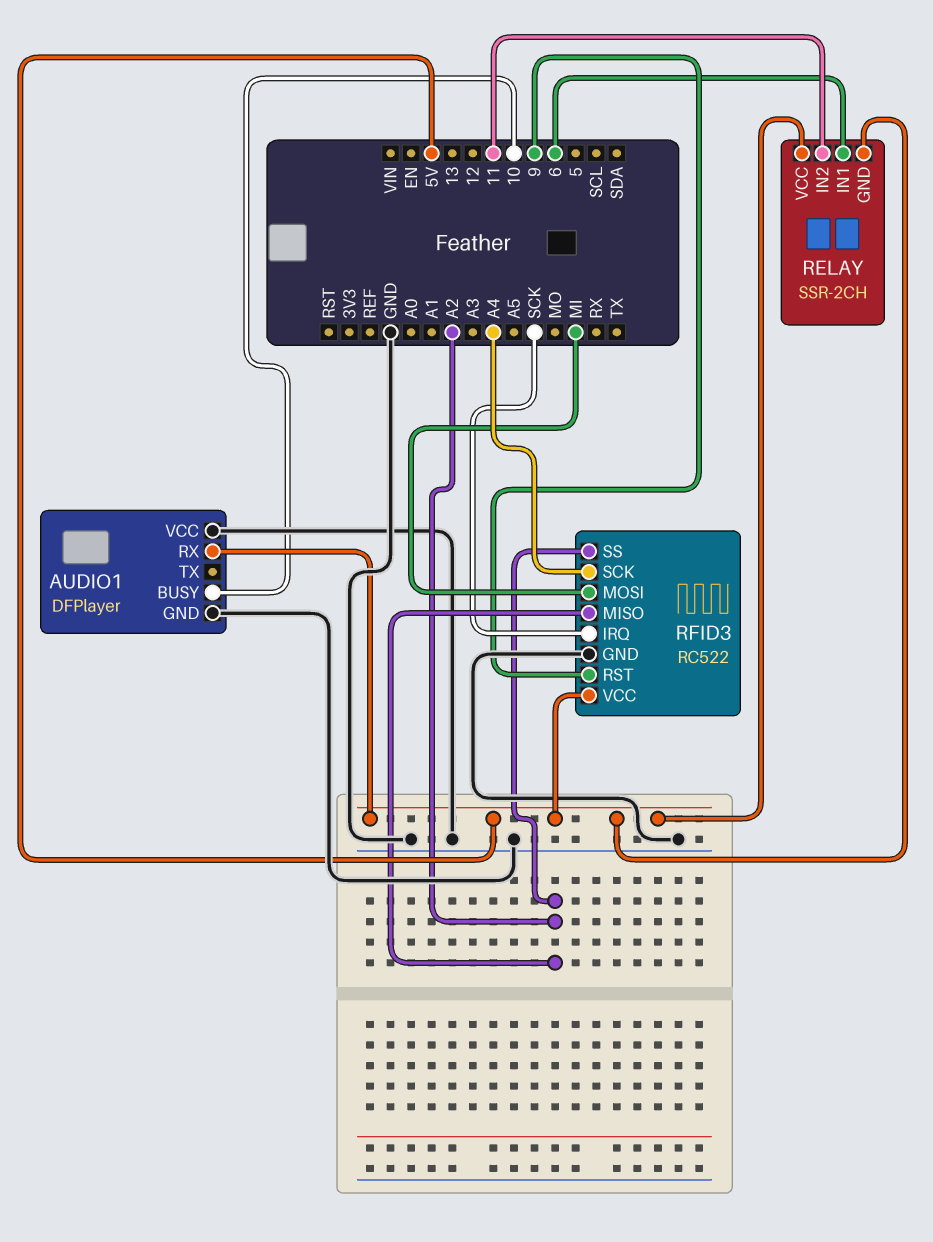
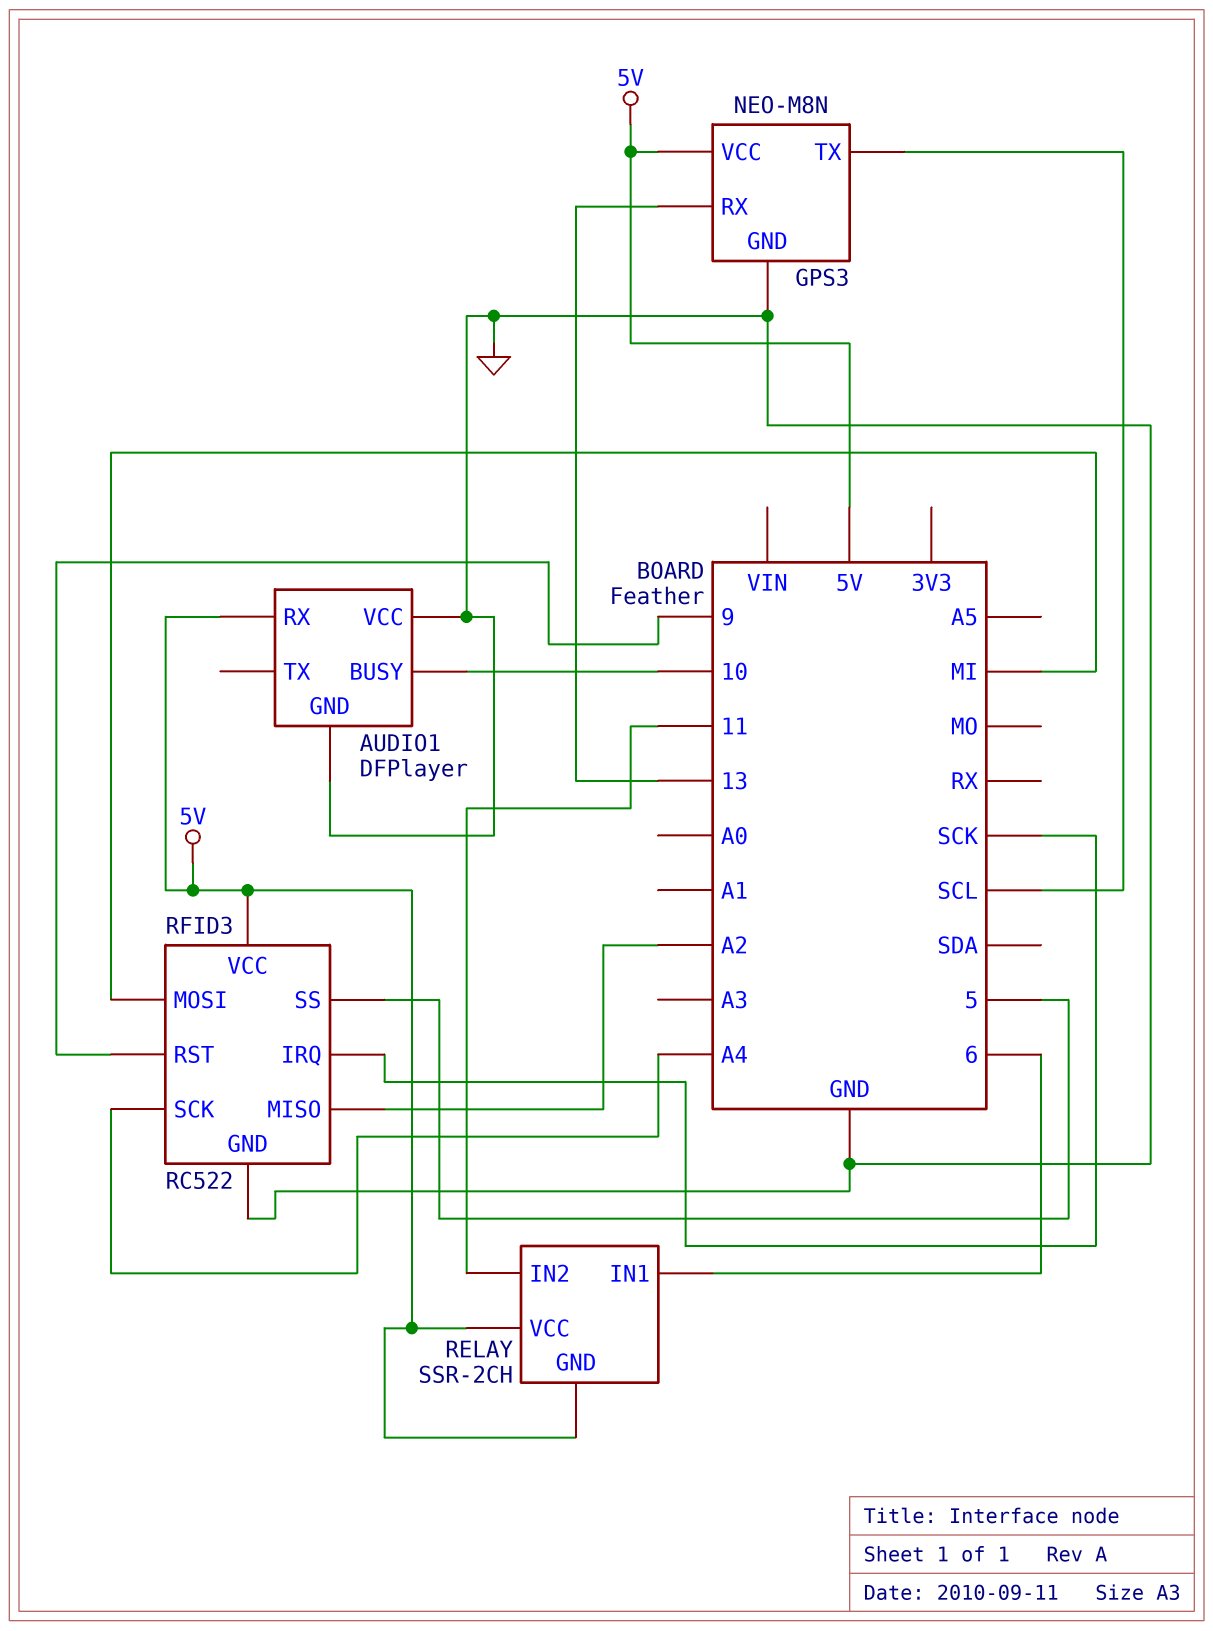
GPS3: none -> NEO-M8N
GPS3 pin GND: none -> GND
GPS3 pin RX: none -> 13
GPS3 pin TX: none -> SCL
GPS3 pin VCC: none -> 5V
RFID3 pin SS: A2 -> 5

